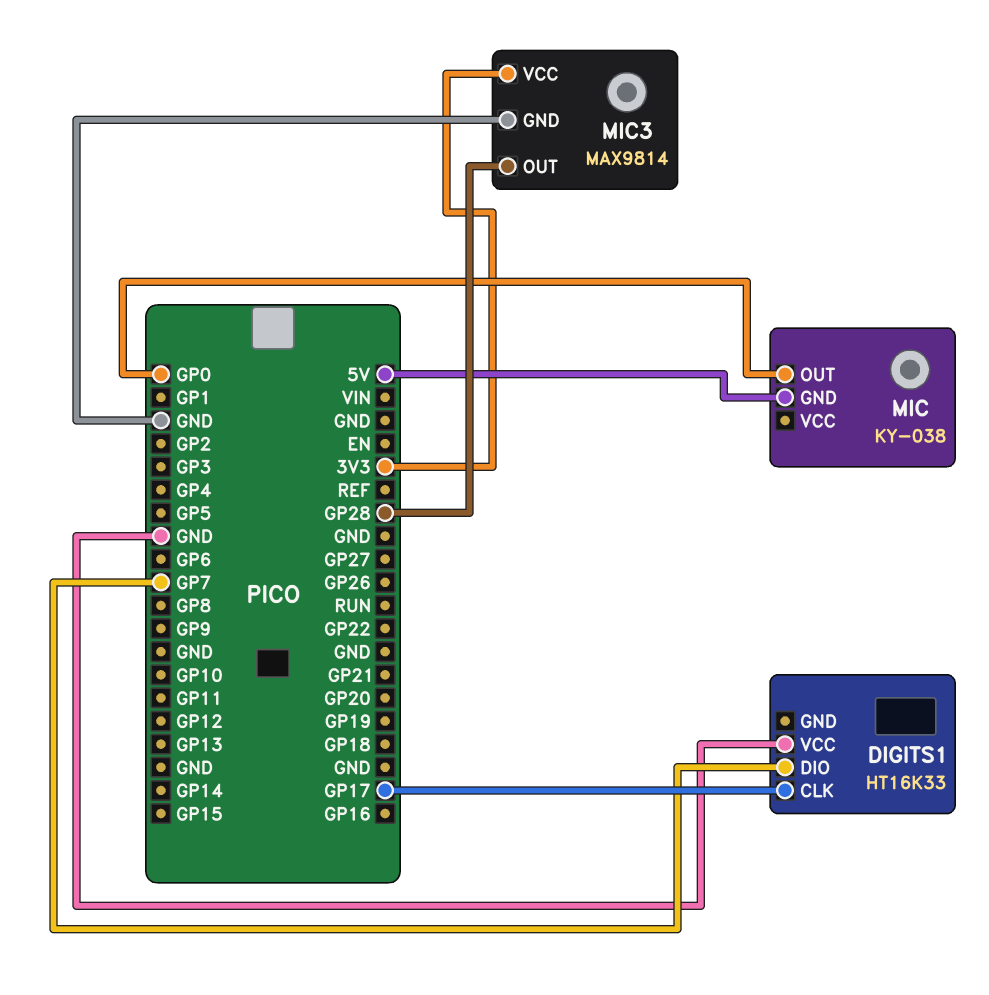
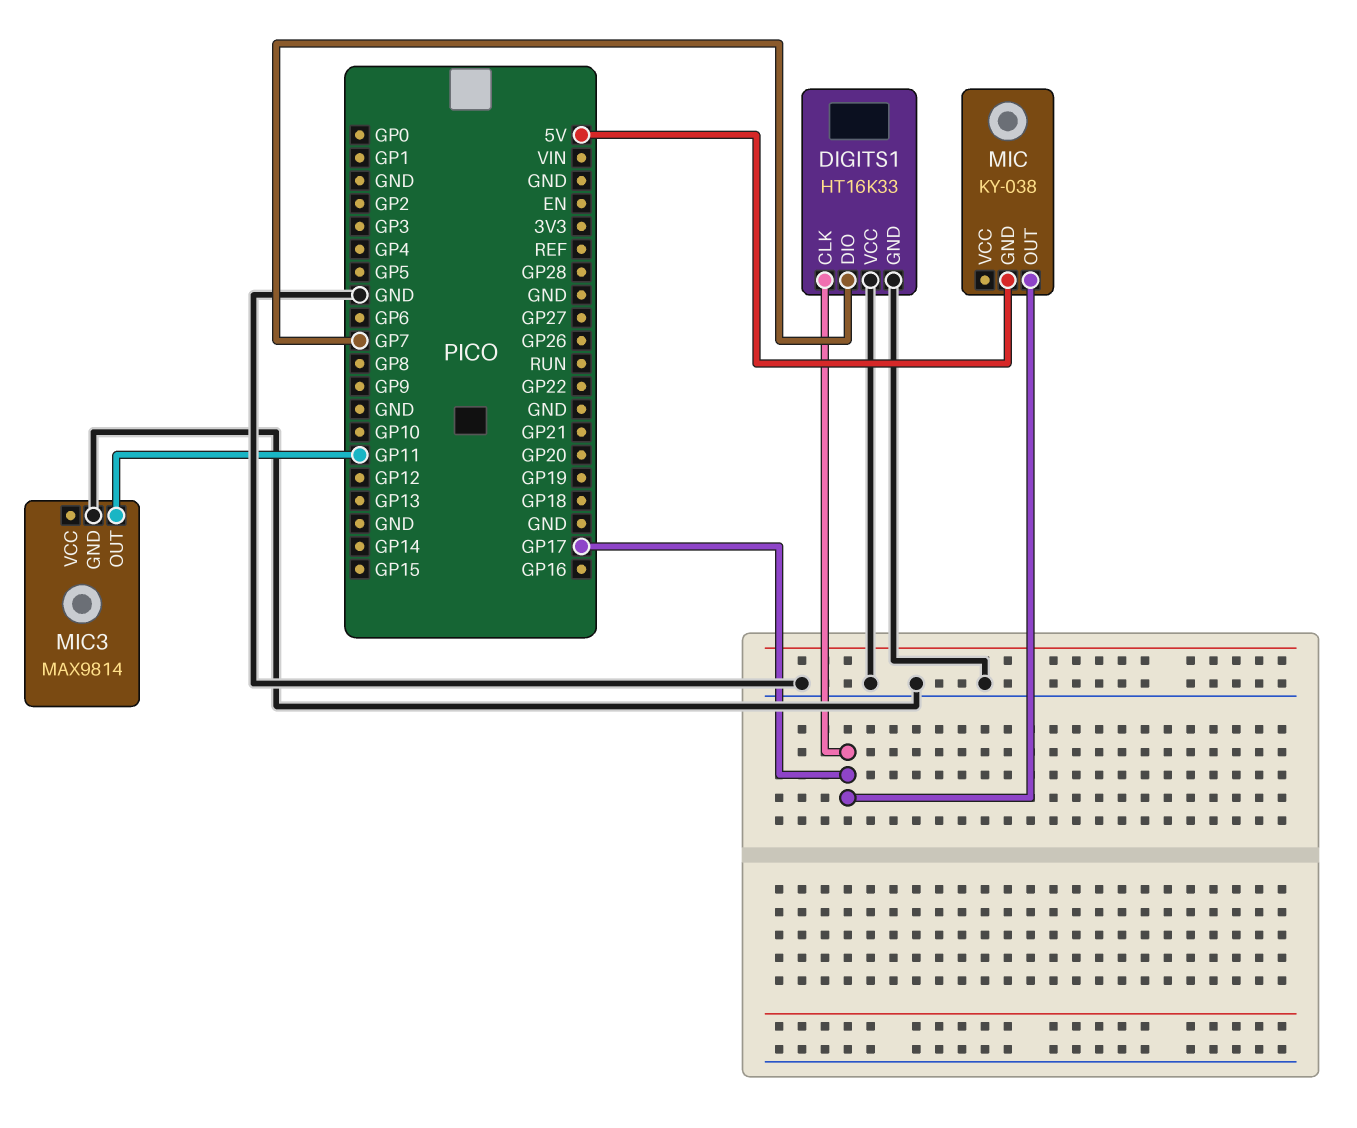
DIGITS1 pin GND: none -> GND
MIC pin OUT: GP0 -> GP17
MIC3 pin OUT: GP28 -> GP11
MIC3 pin VCC: 3V3 -> none

